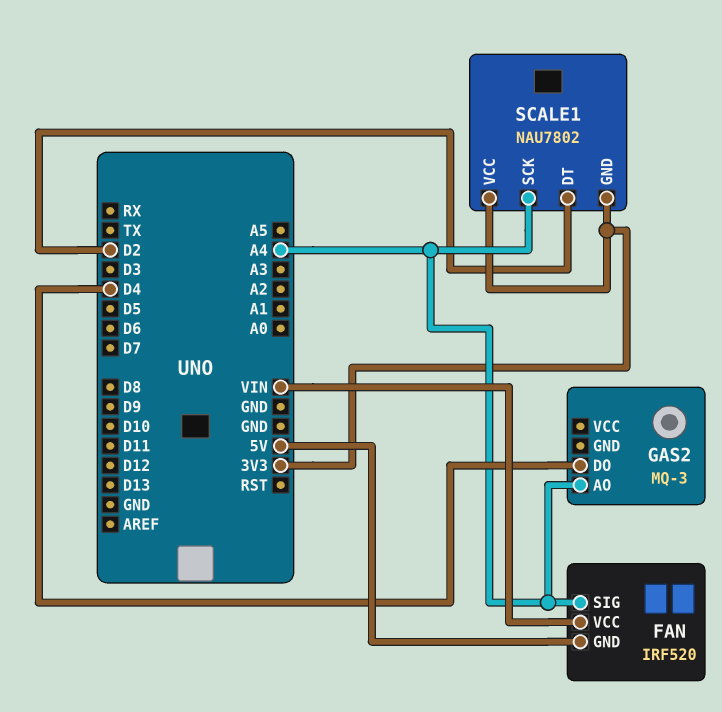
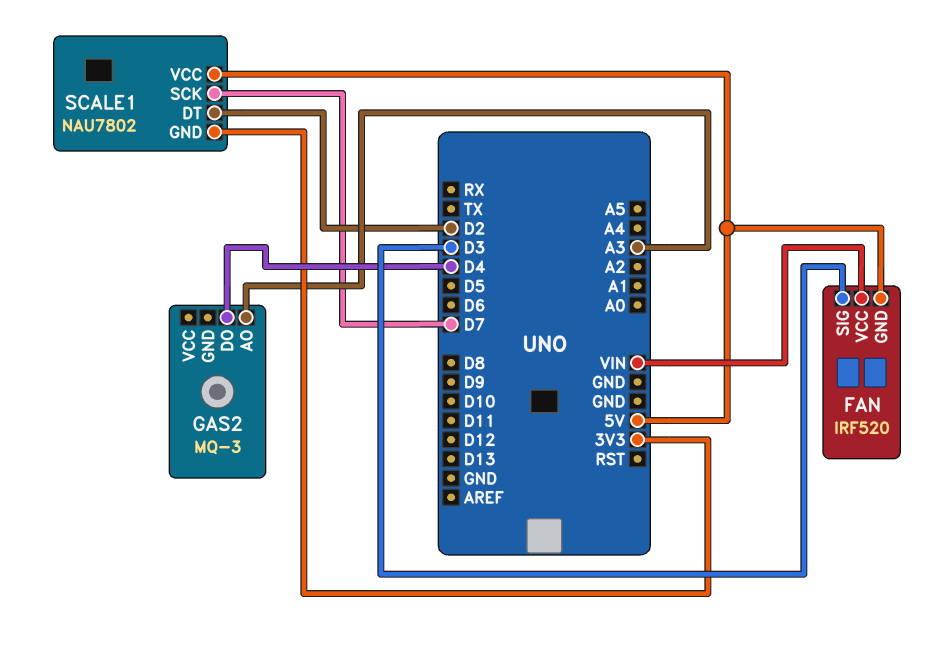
FAN pin SIG: A4 -> D3
GAS2 pin AO: A4 -> A3
SCALE1 pin SCK: A4 -> D7
SCALE1 pin VCC: 3V3 -> 5V

